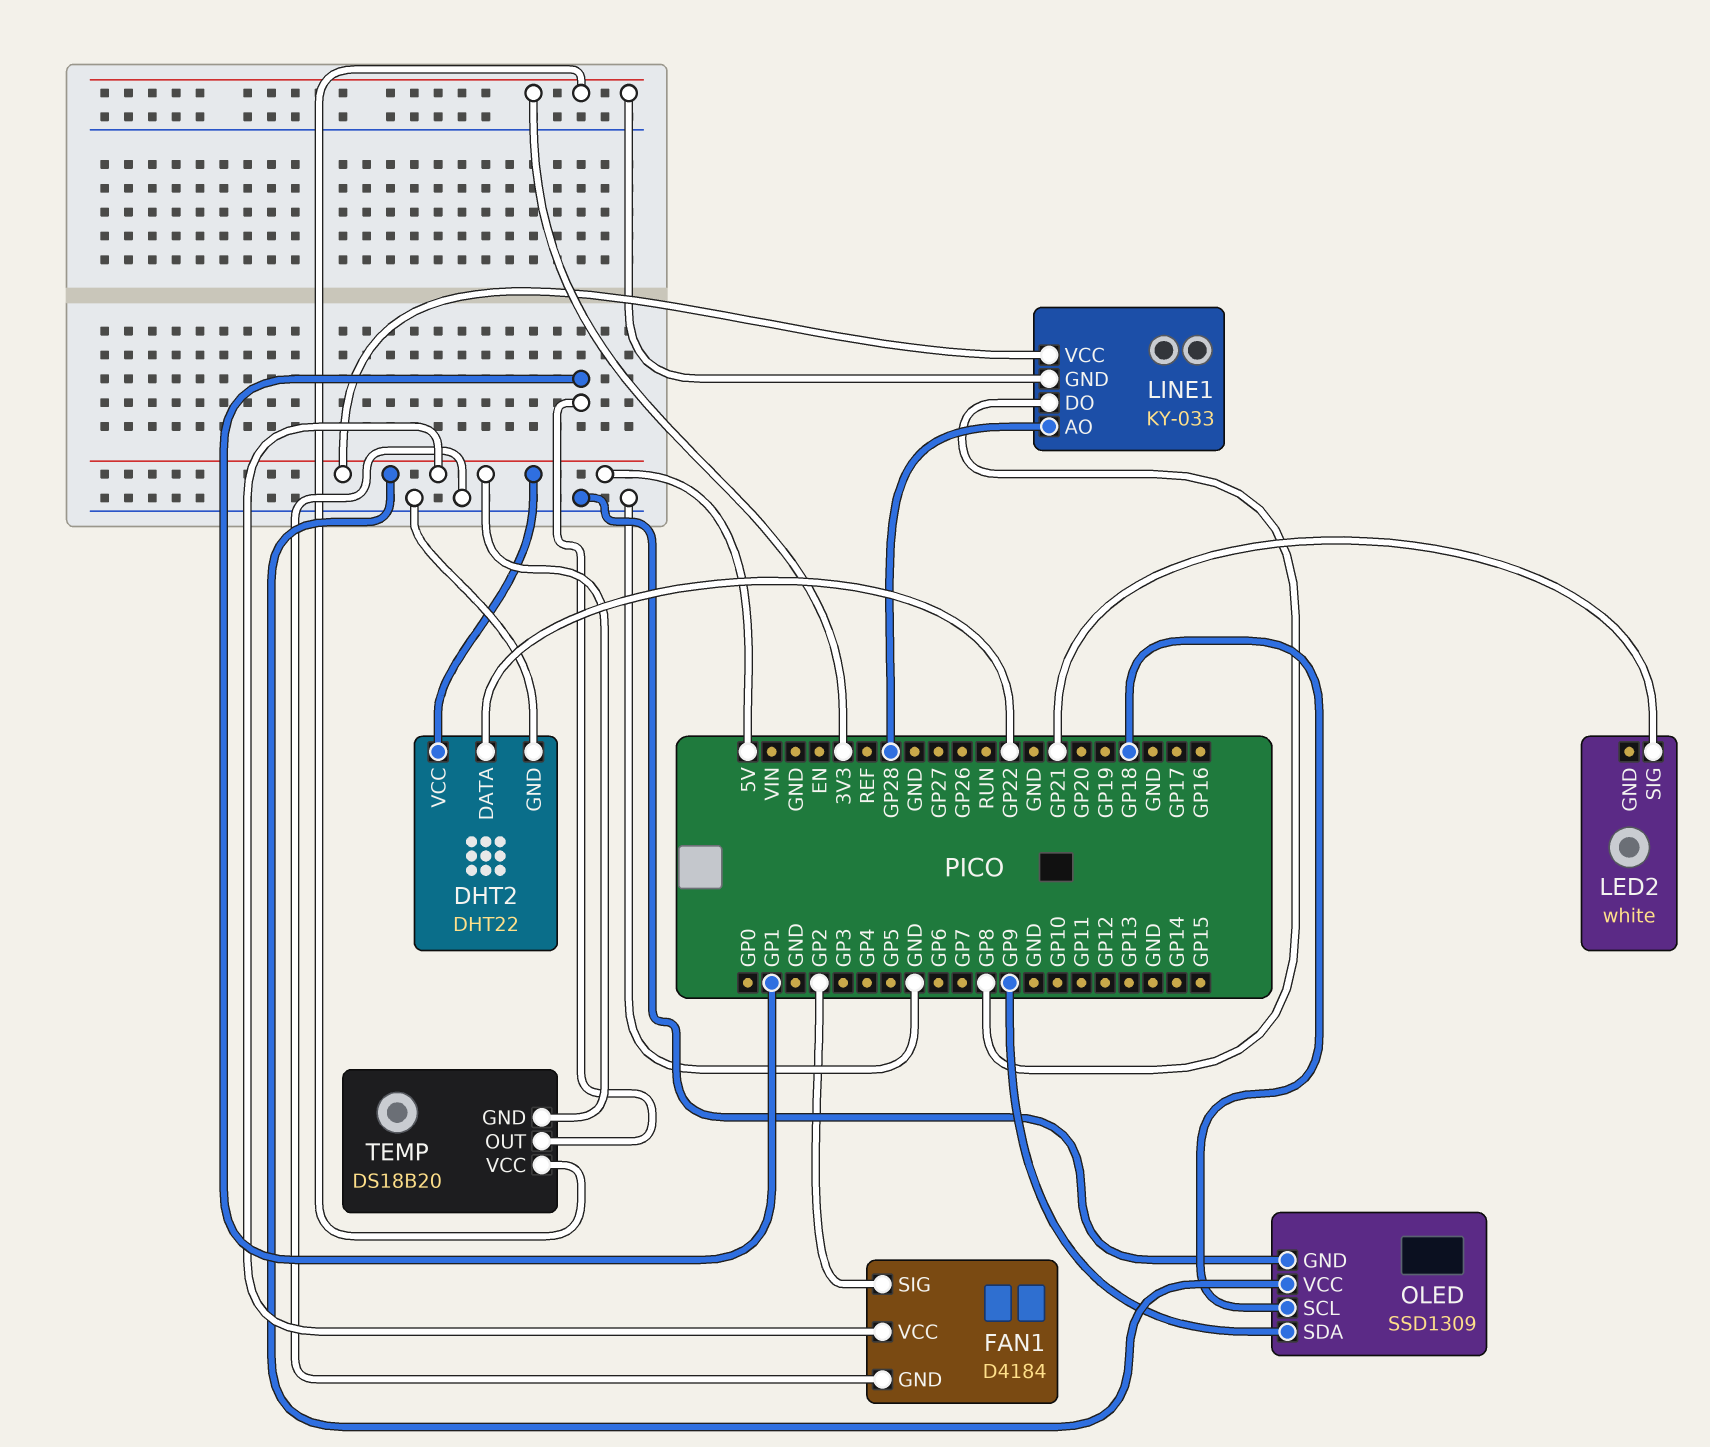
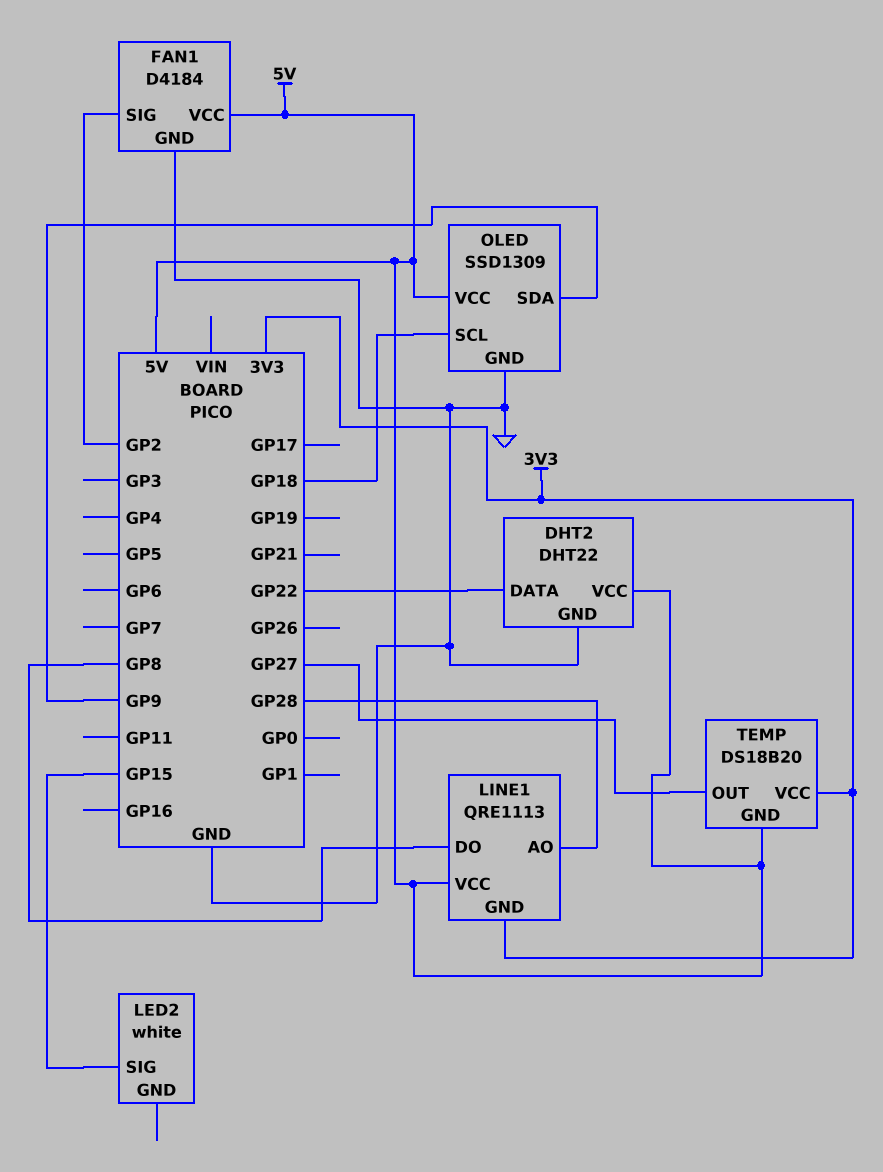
LED2 pin SIG: GP21 -> GP15
LINE1: KY-033 -> QRE1113
TEMP pin OUT: GP1 -> GP27

